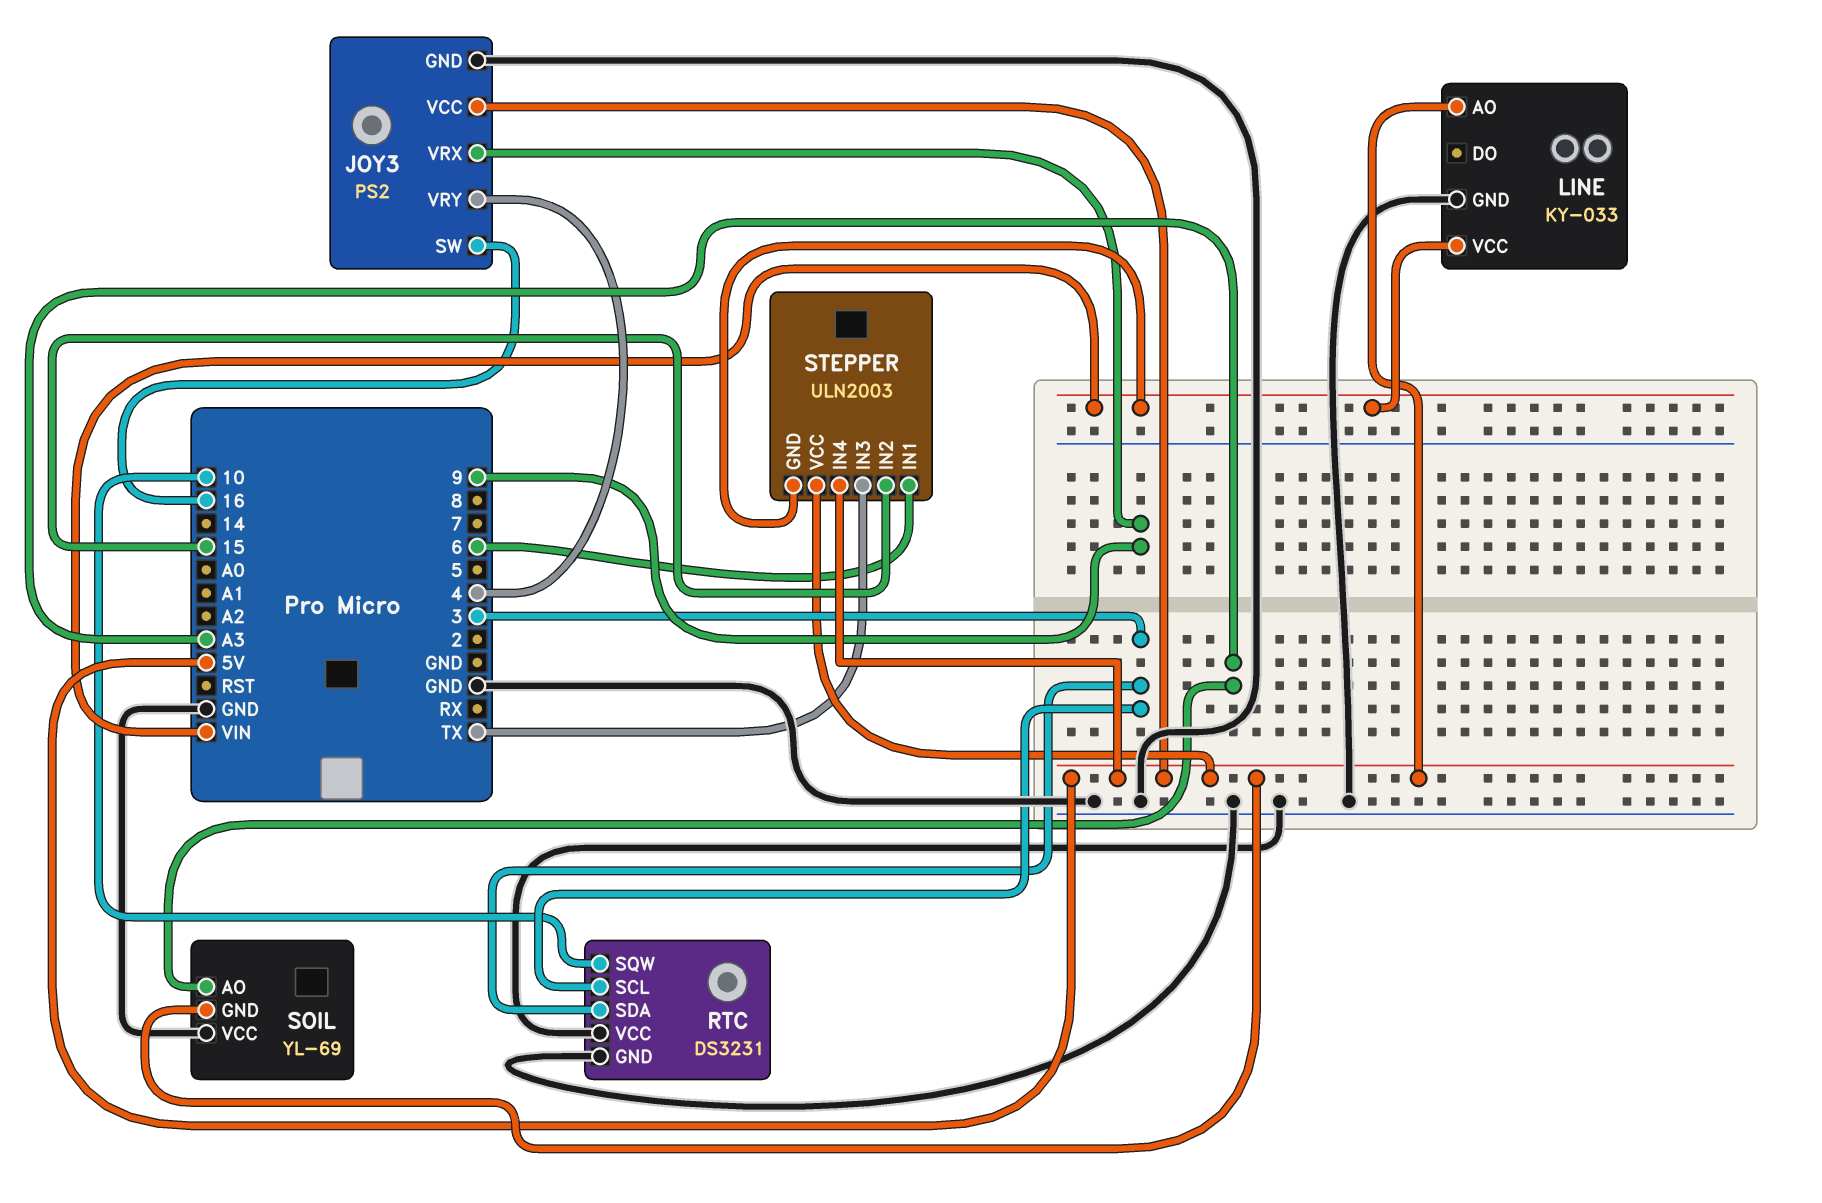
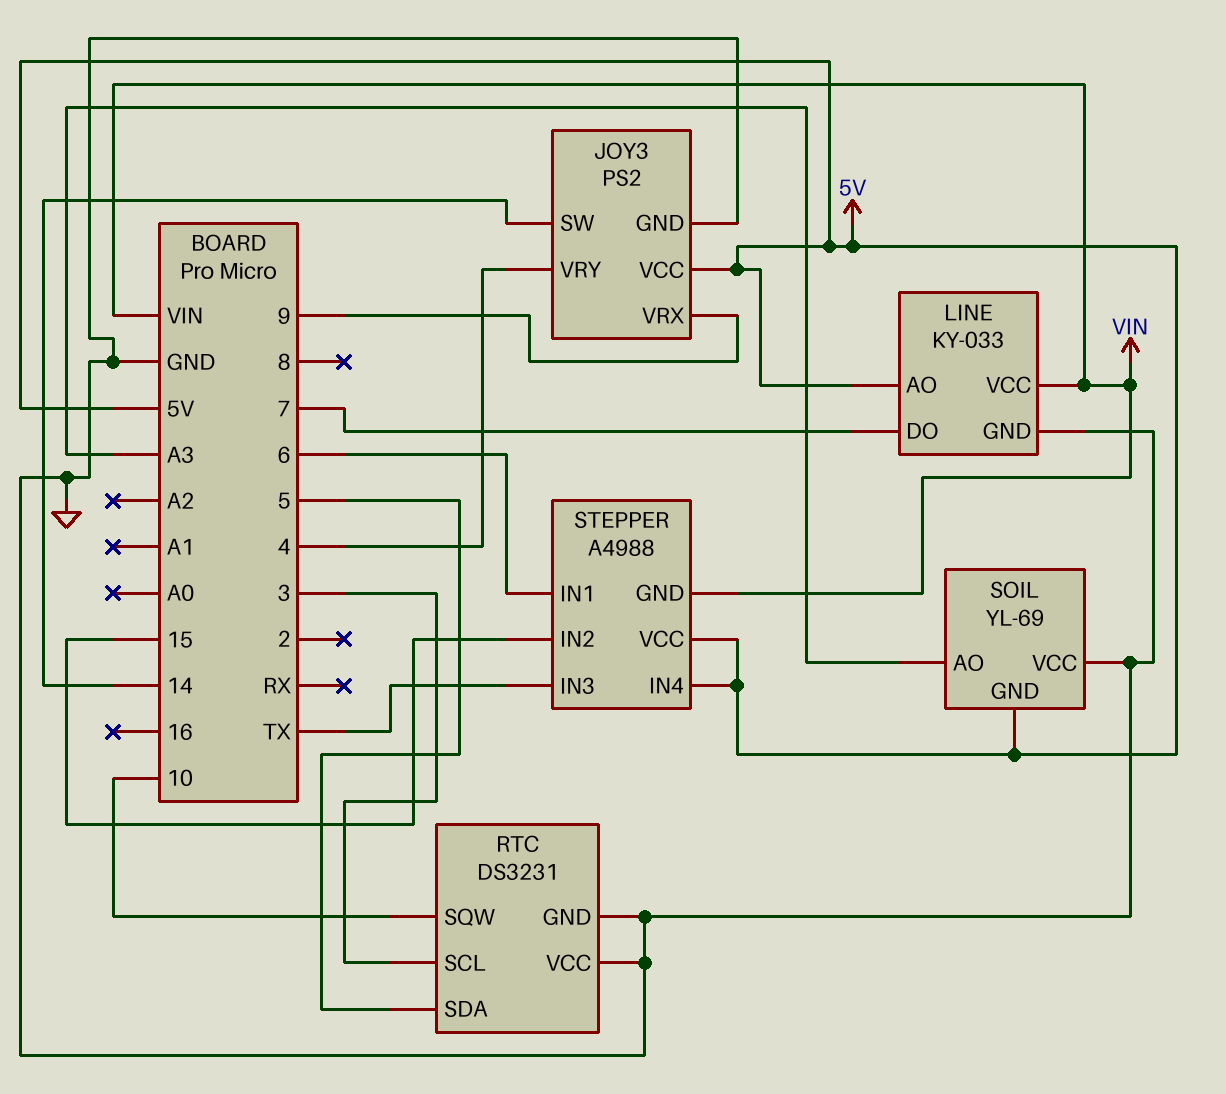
JOY3 pin SW: 16 -> 14
LINE pin DO: none -> 7
RTC pin SDA: 3 -> 5
STEPPER: ULN2003 -> A4988

